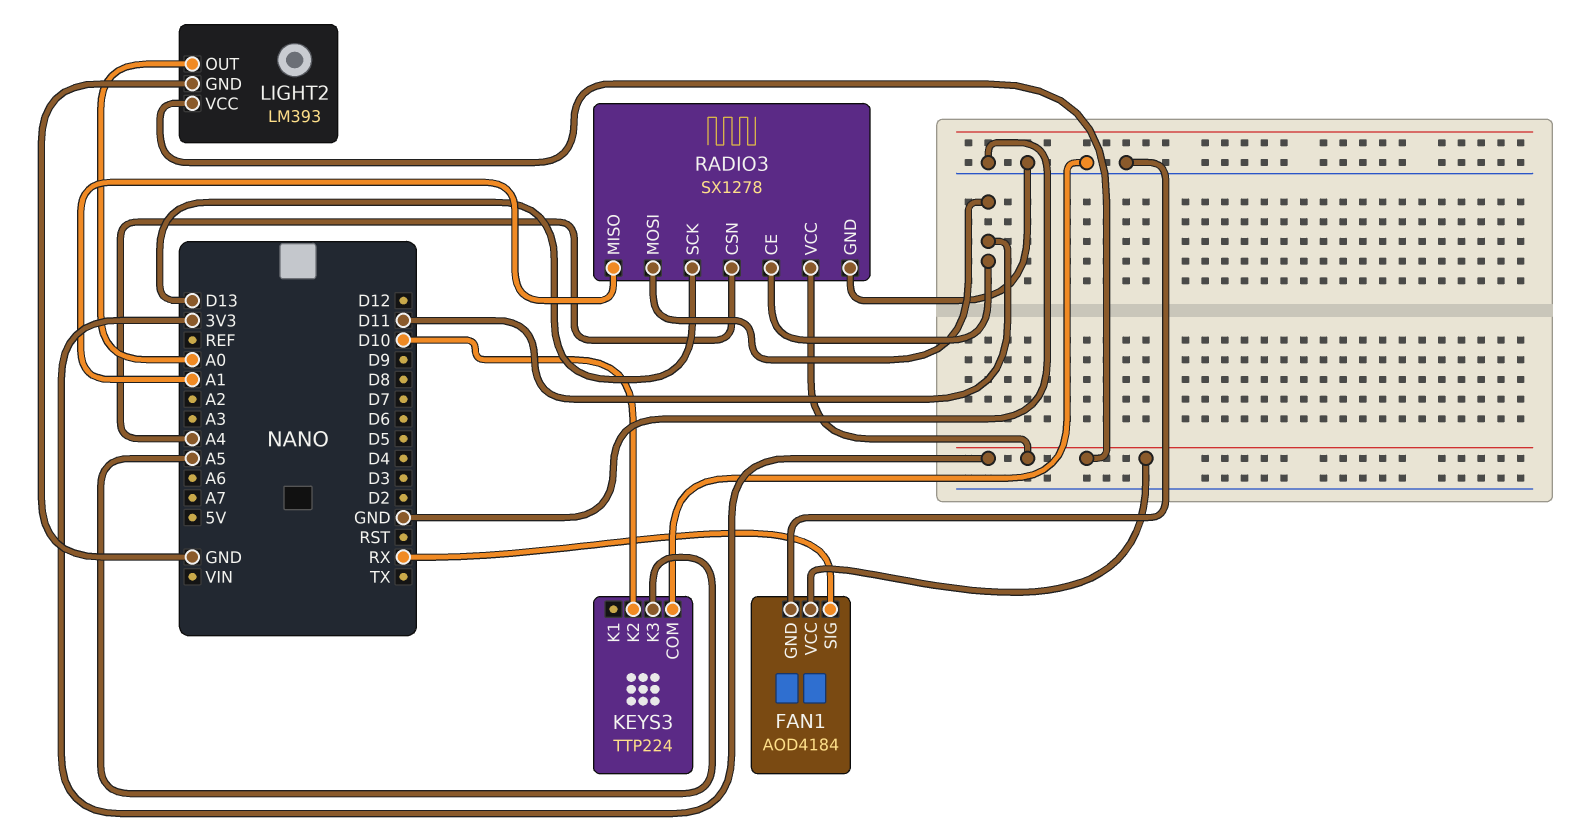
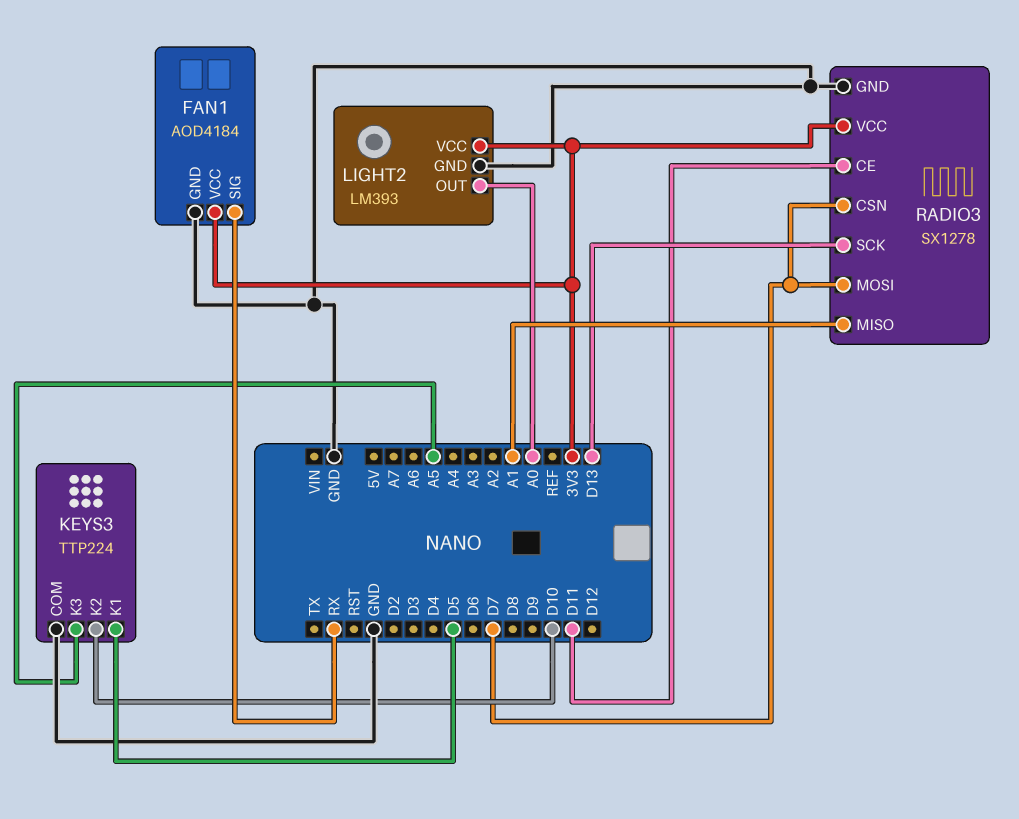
KEYS3 pin K1: none -> D5
RADIO3 pin CSN: A4 -> D7
RADIO3 pin MOSI: D11 -> D7

